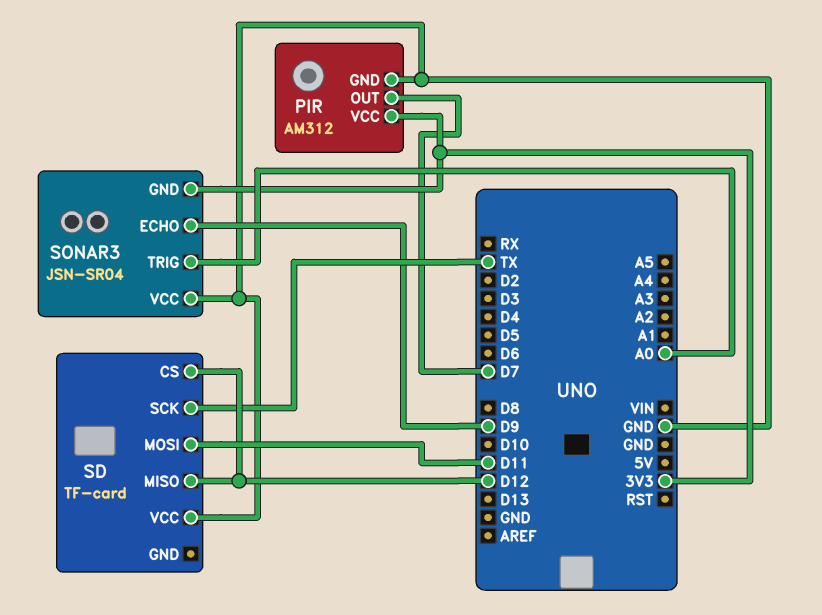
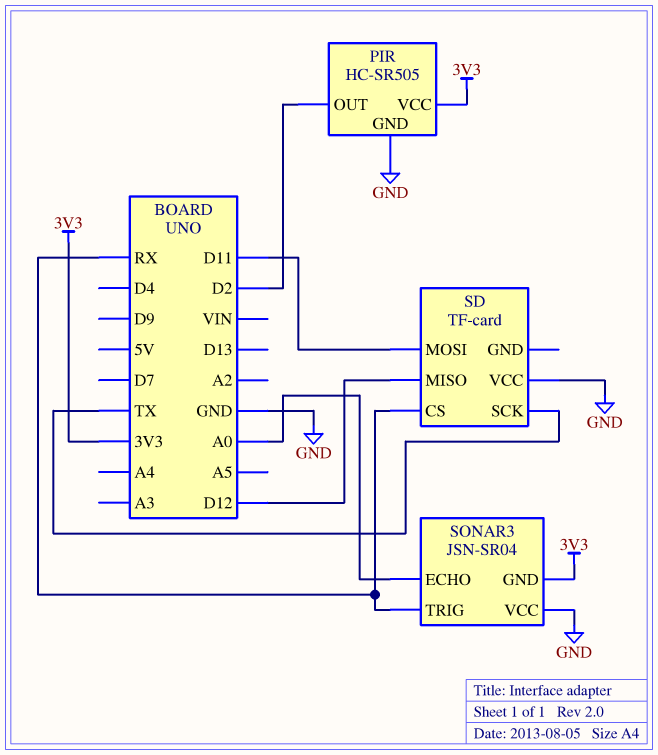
PIR: AM312 -> HC-SR505
PIR pin OUT: D7 -> D2
SD pin CS: D12 -> RX
SONAR3 pin ECHO: D9 -> A0
SONAR3 pin TRIG: A0 -> RX

